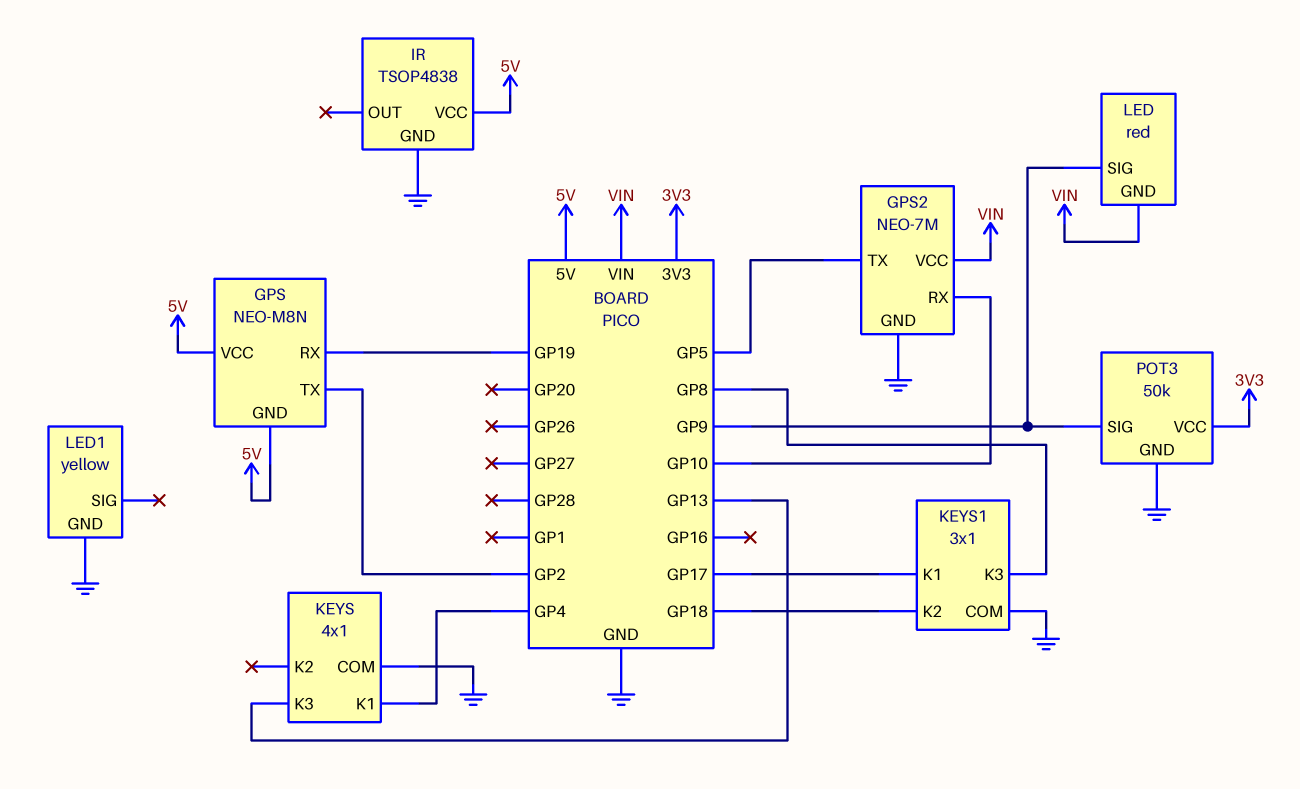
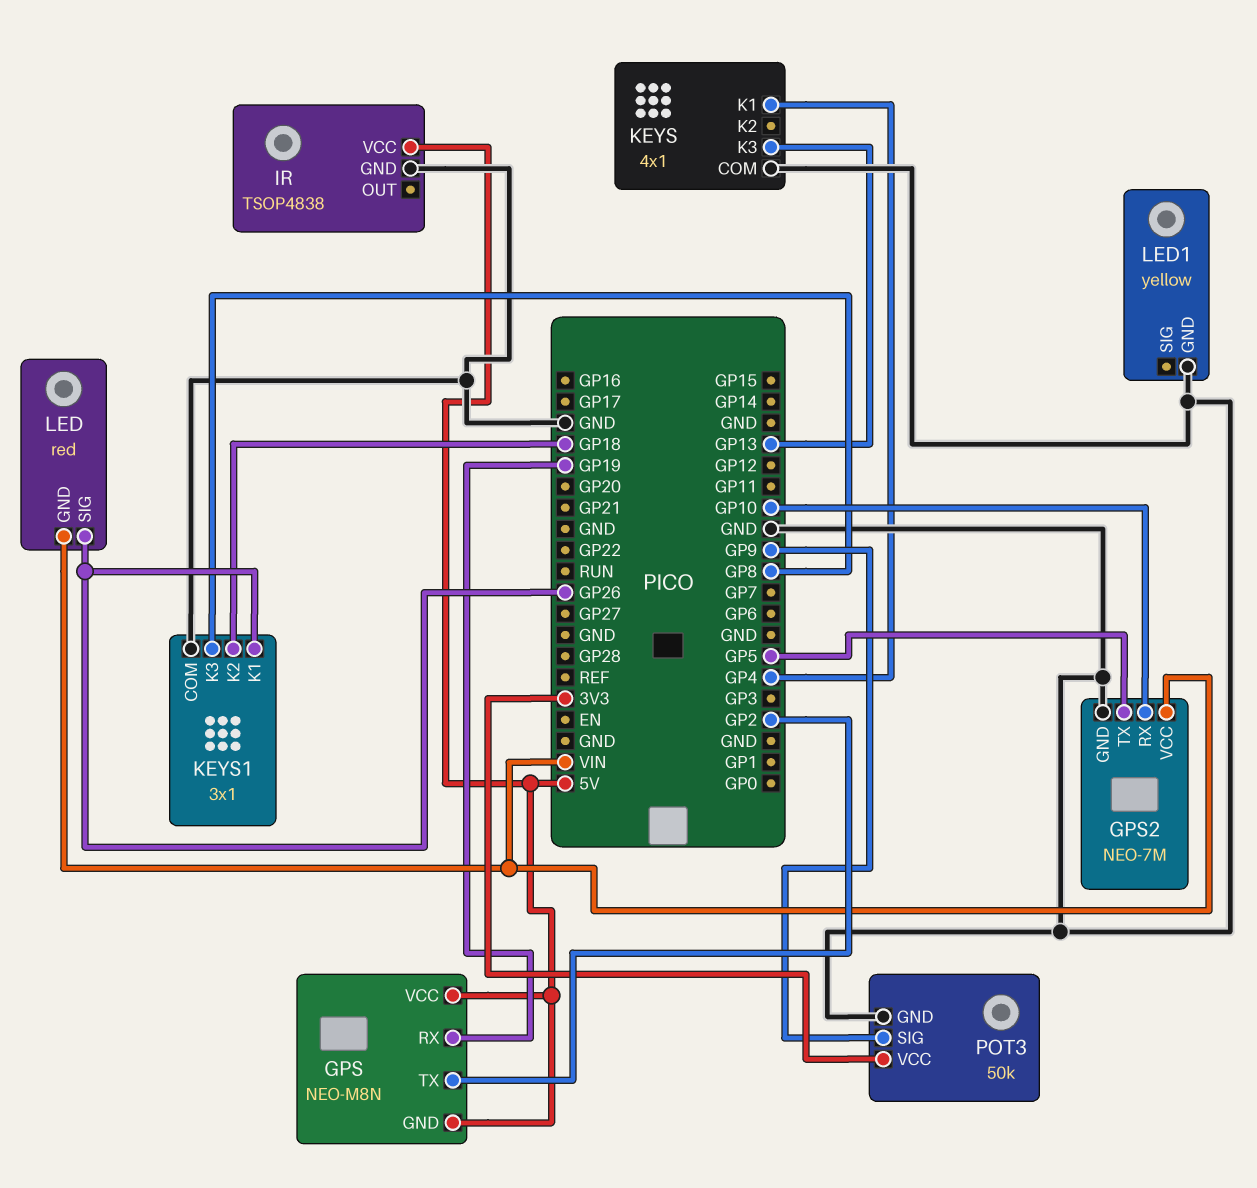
KEYS1 pin K1: GP17 -> GP26
LED pin SIG: GP9 -> GP26

